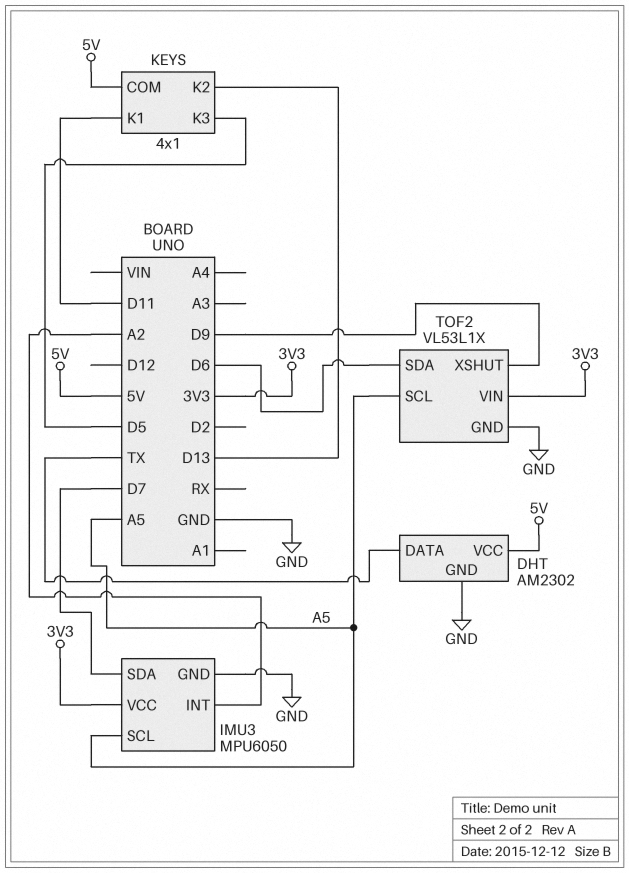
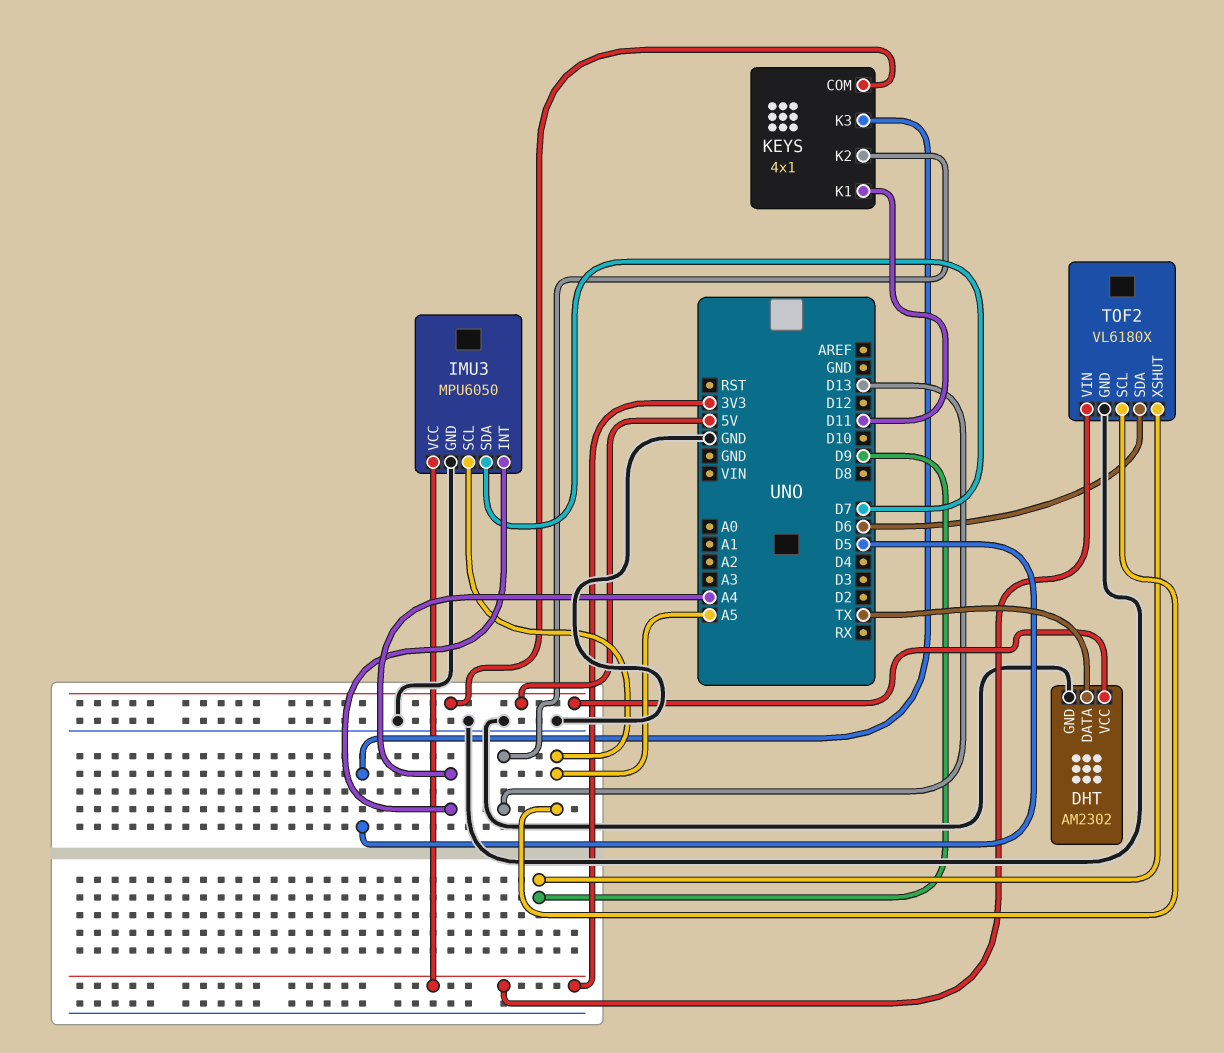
IMU3 pin INT: A2 -> A4
TOF2: VL53L1X -> VL6180X

